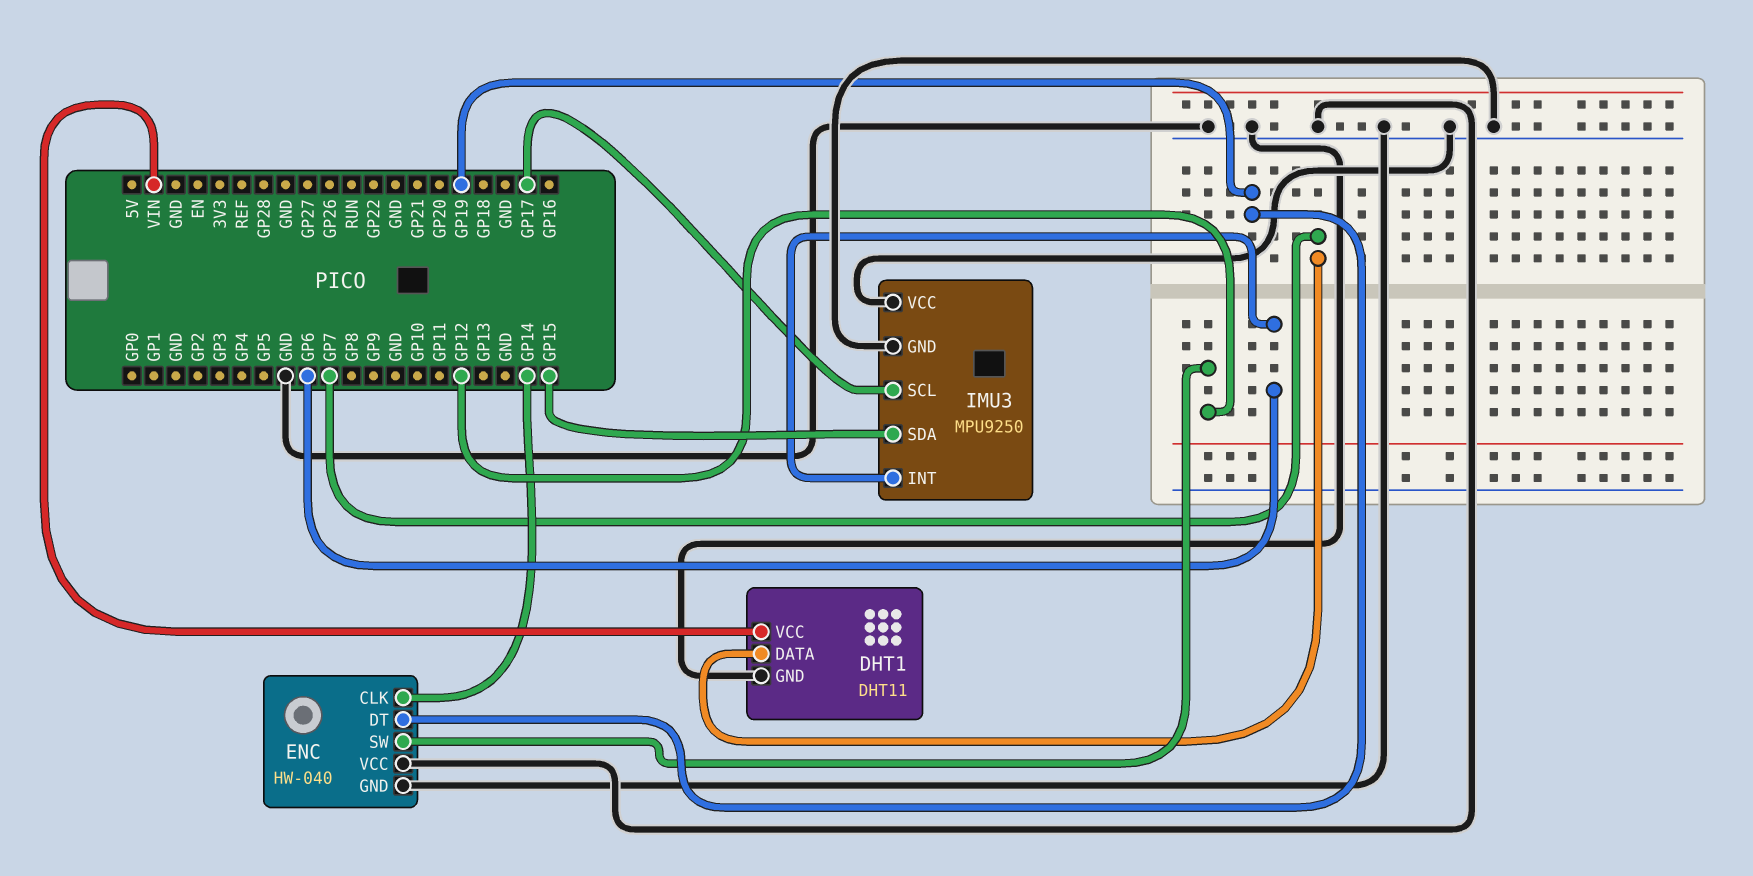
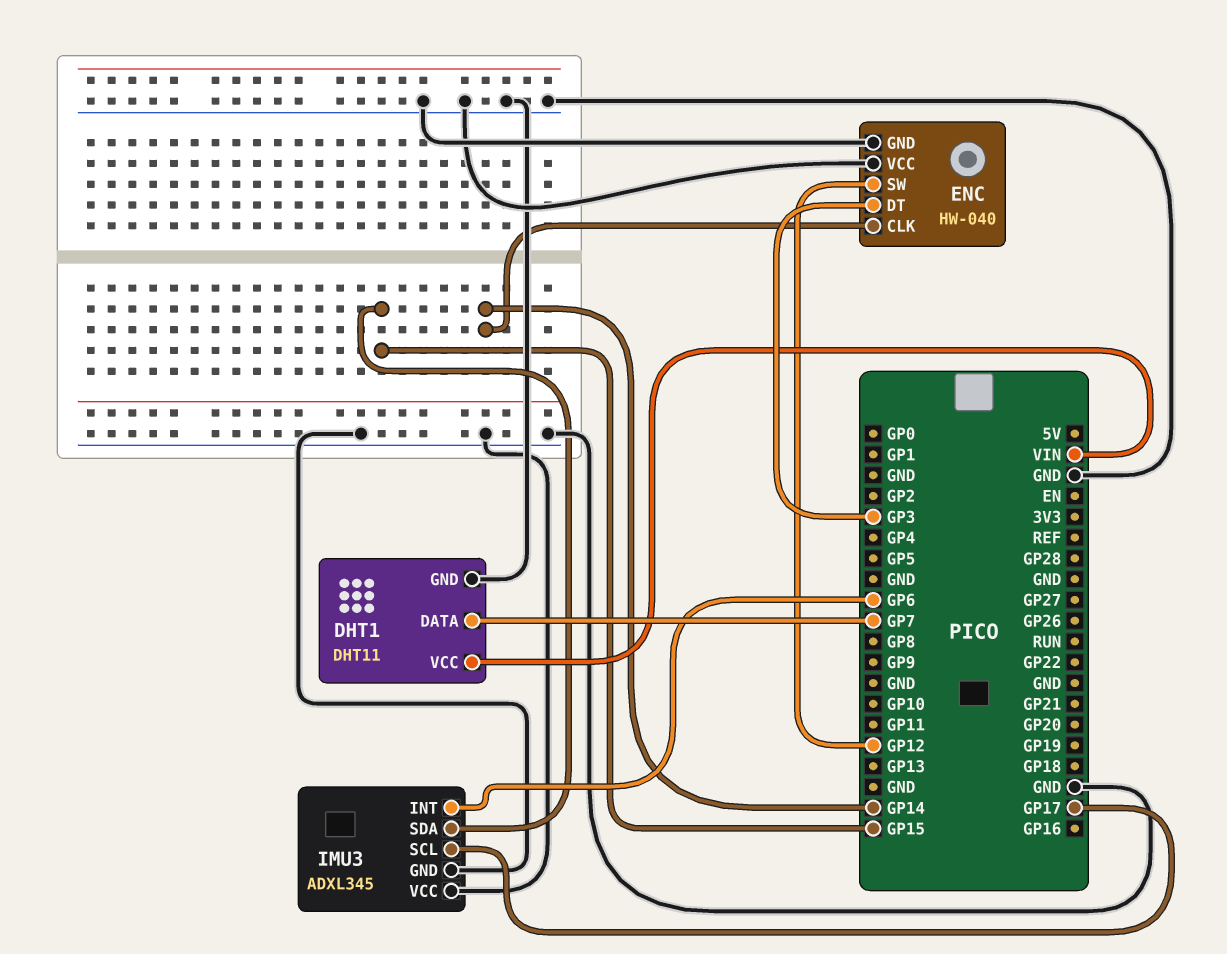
ENC pin DT: GP19 -> GP3
IMU3: MPU9250 -> ADXL345

